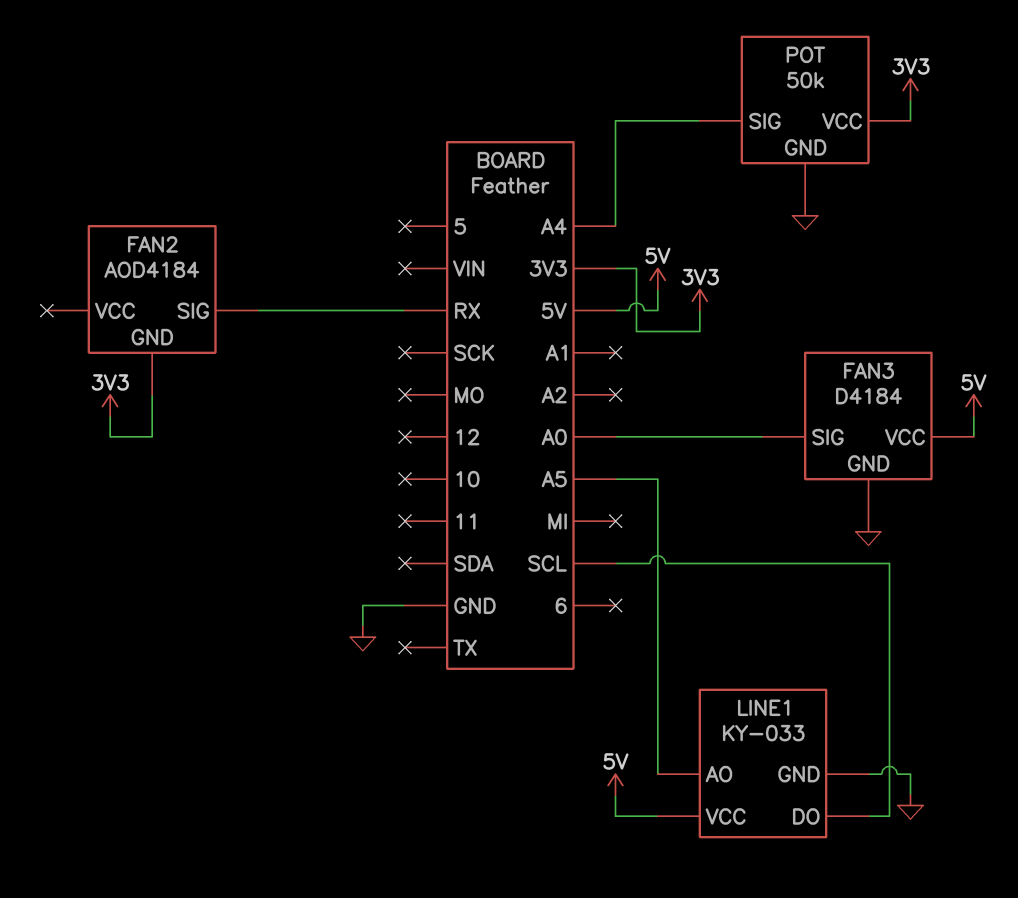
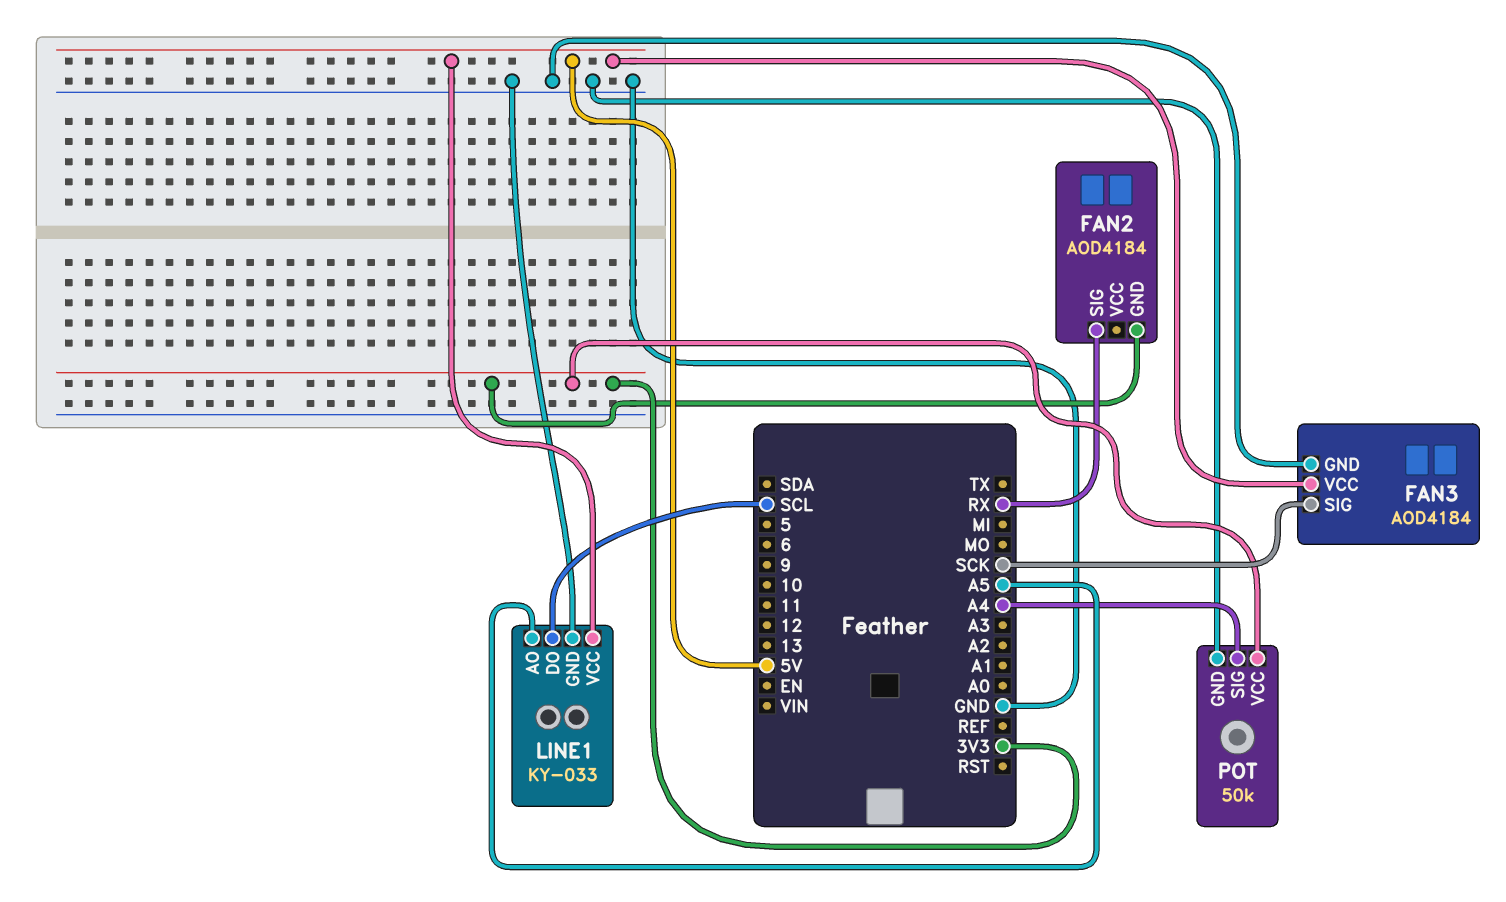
FAN3: D4184 -> AOD4184
FAN3 pin SIG: A0 -> SCK

